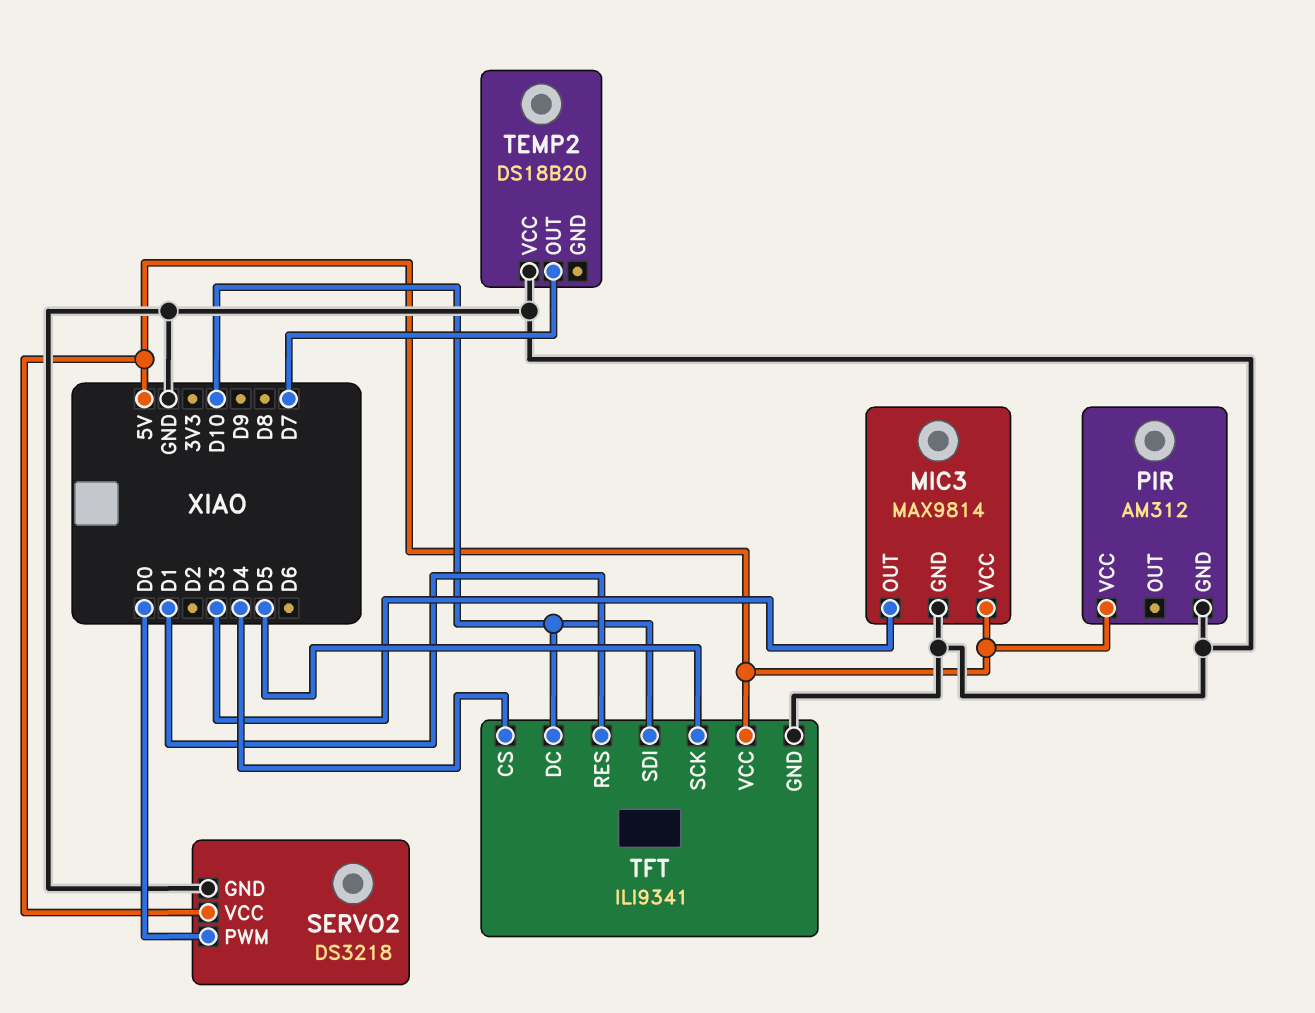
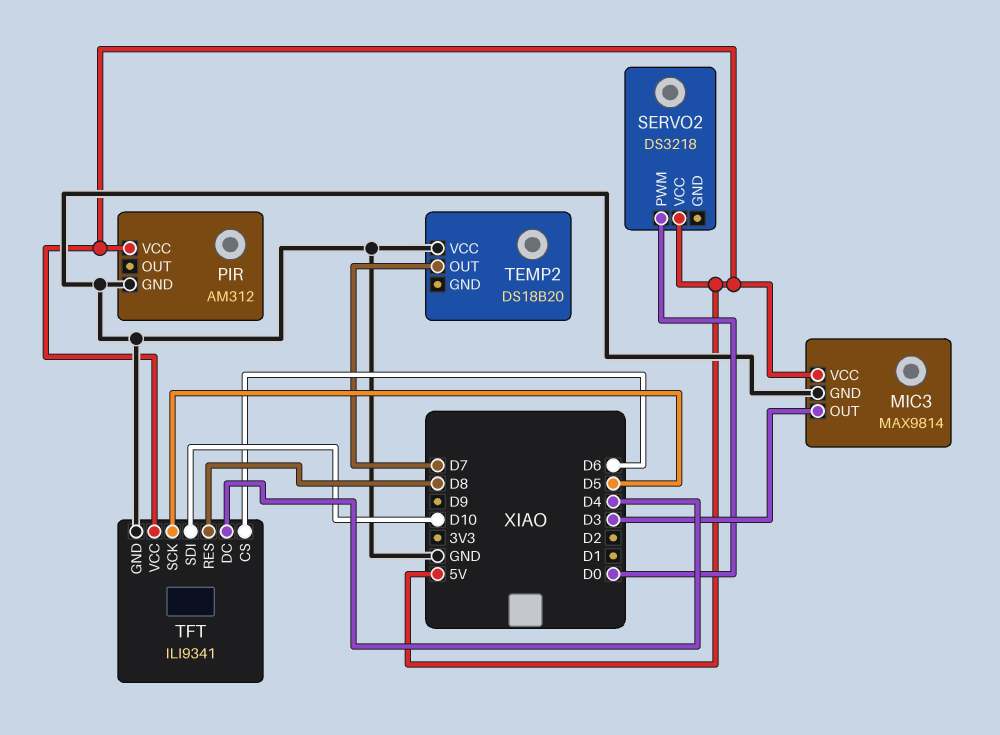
SERVO2 pin GND: GND -> none
TFT pin CS: D4 -> D6
TFT pin DC: D10 -> D4
TFT pin RES: D1 -> D8

